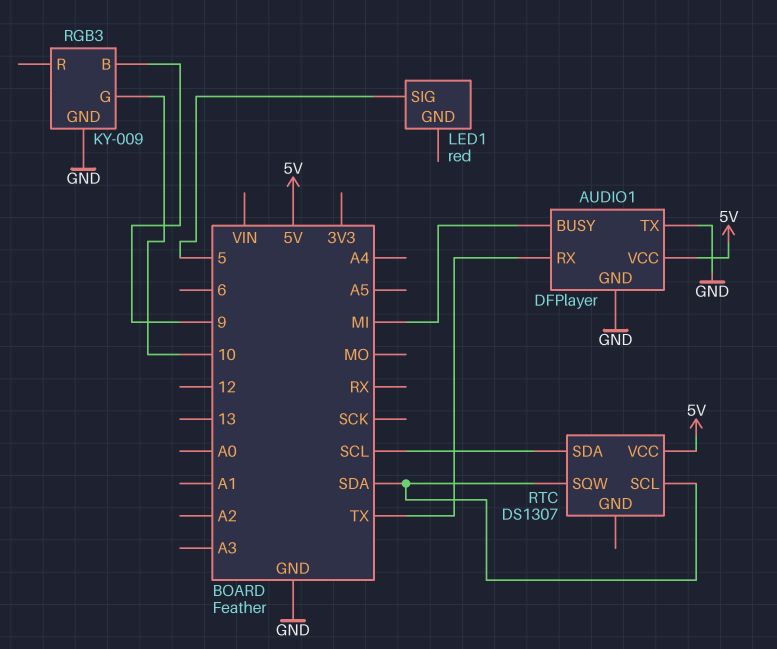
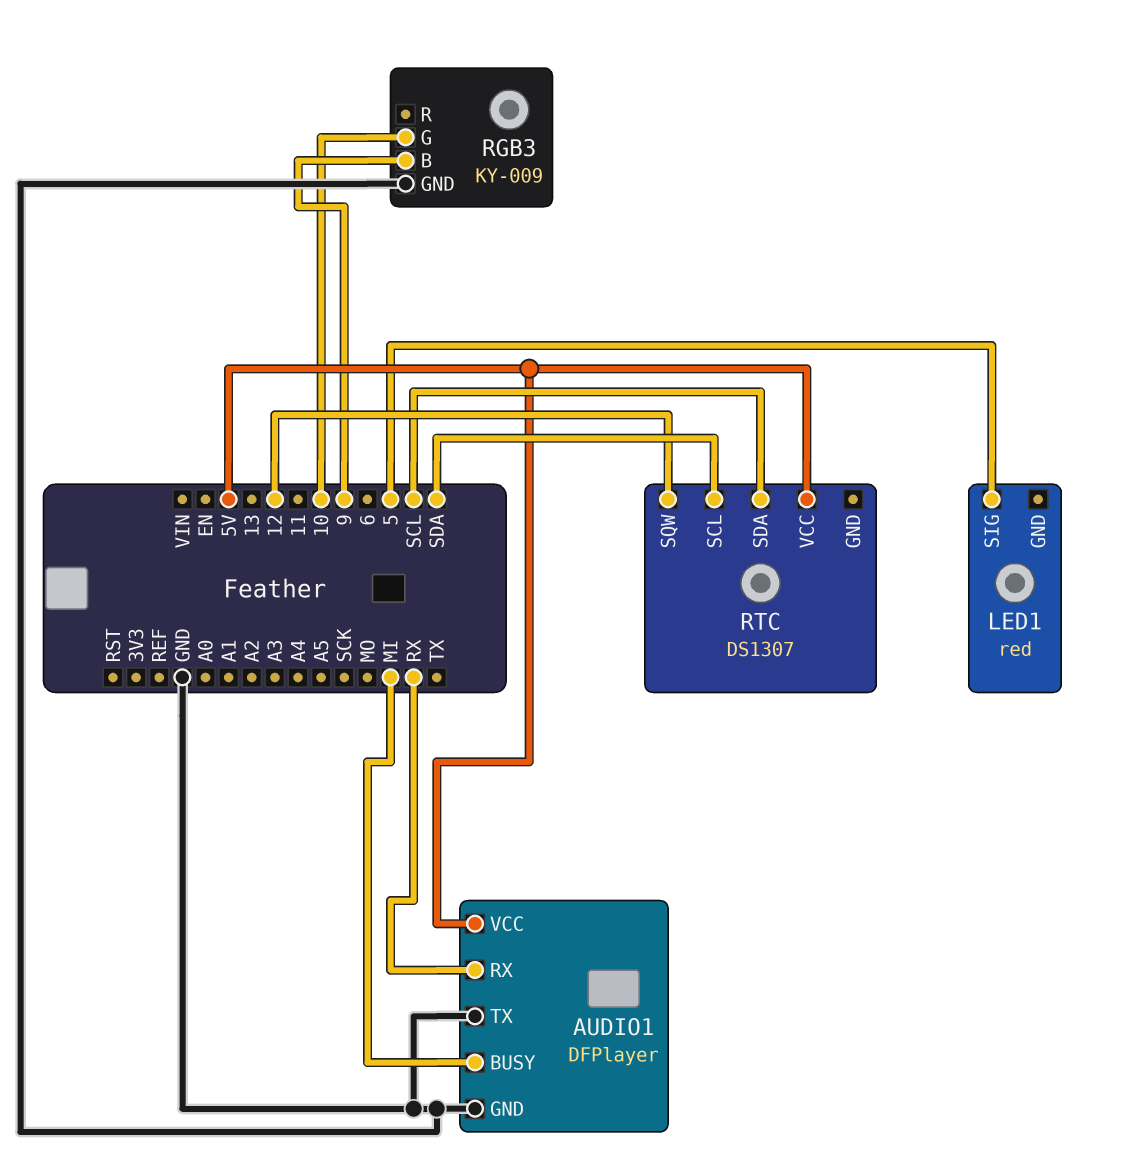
AUDIO1 pin RX: TX -> RX
RTC pin SQW: SDA -> 12

